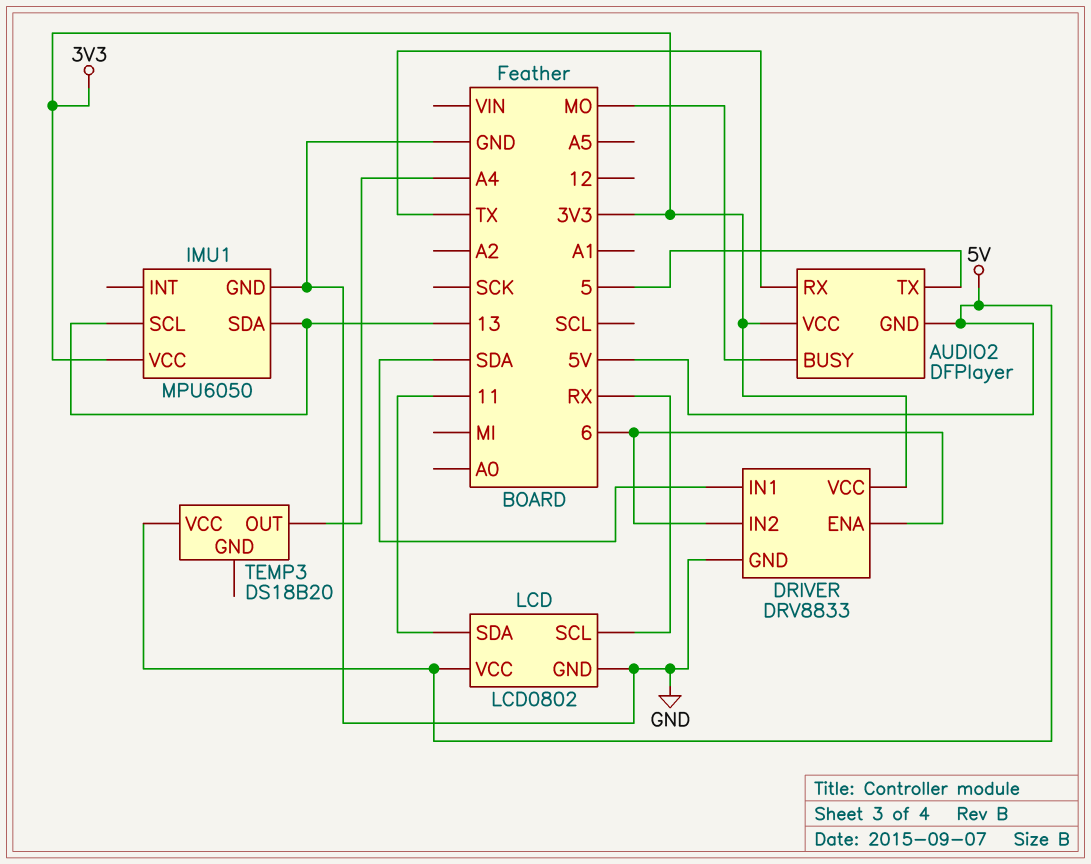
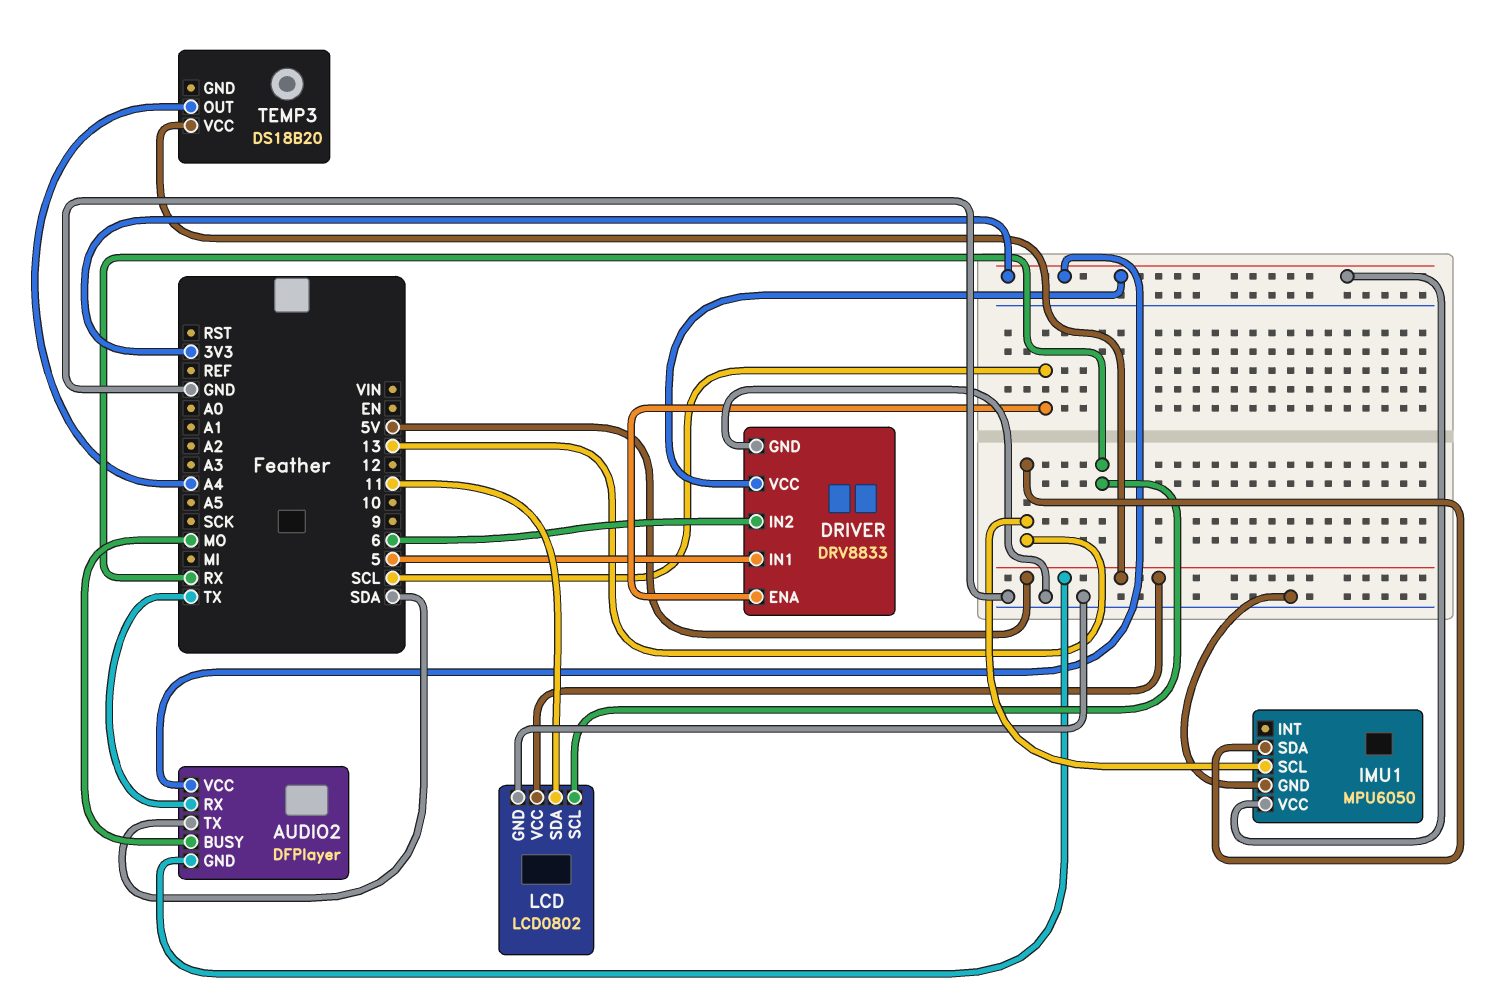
AUDIO2 pin TX: 5 -> SDA
DRIVER pin ENA: 6 -> SCL
DRIVER pin IN1: SDA -> 5

